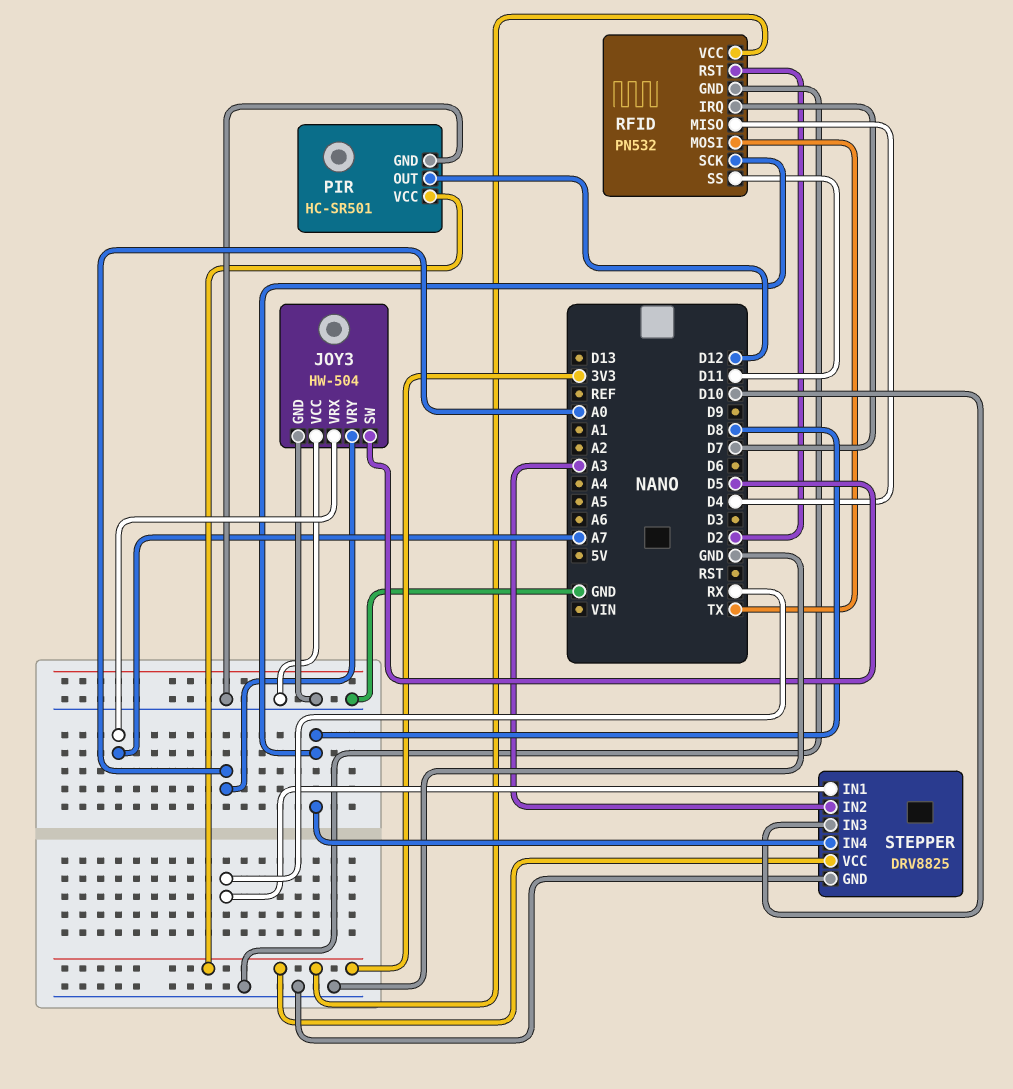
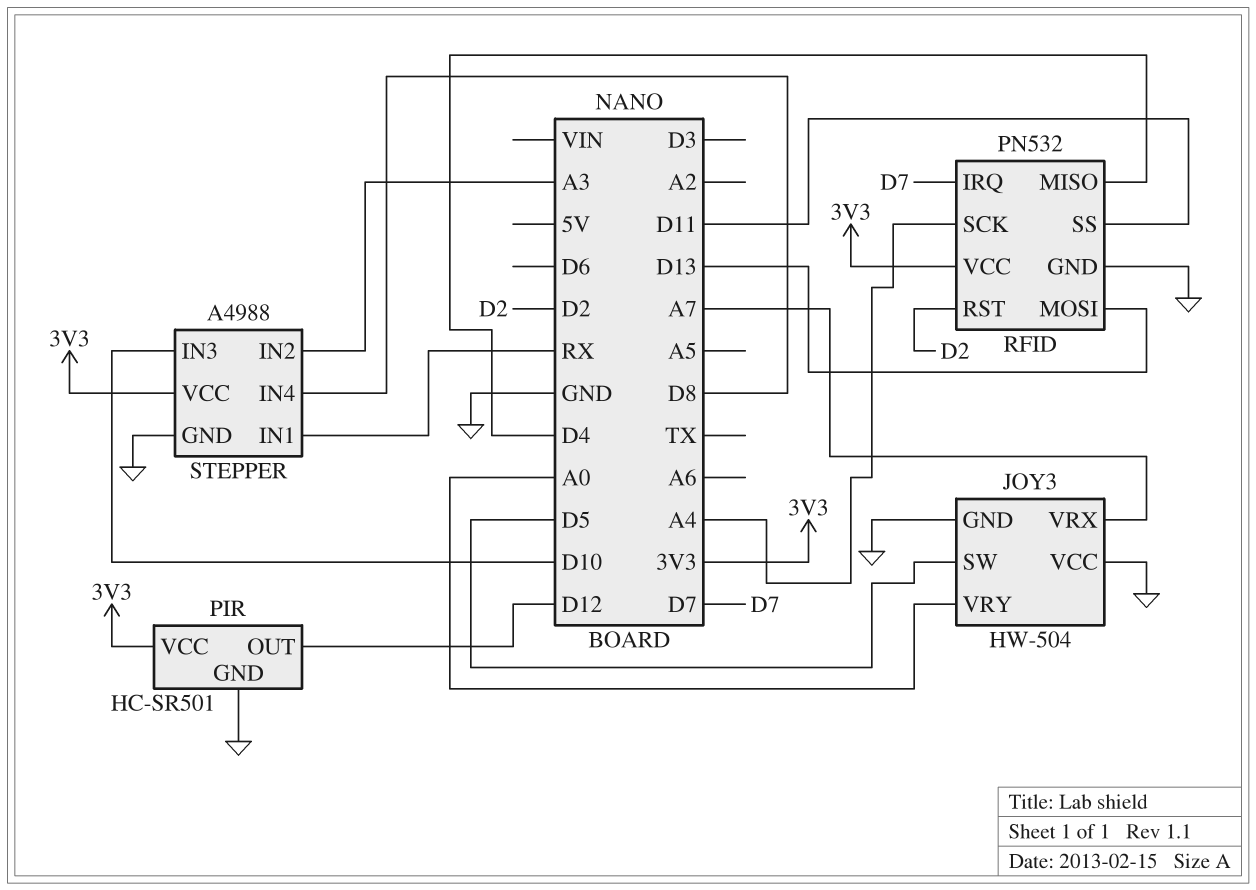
RFID pin MOSI: TX -> D13
RFID pin SCK: D8 -> A4
STEPPER: DRV8825 -> A4988

